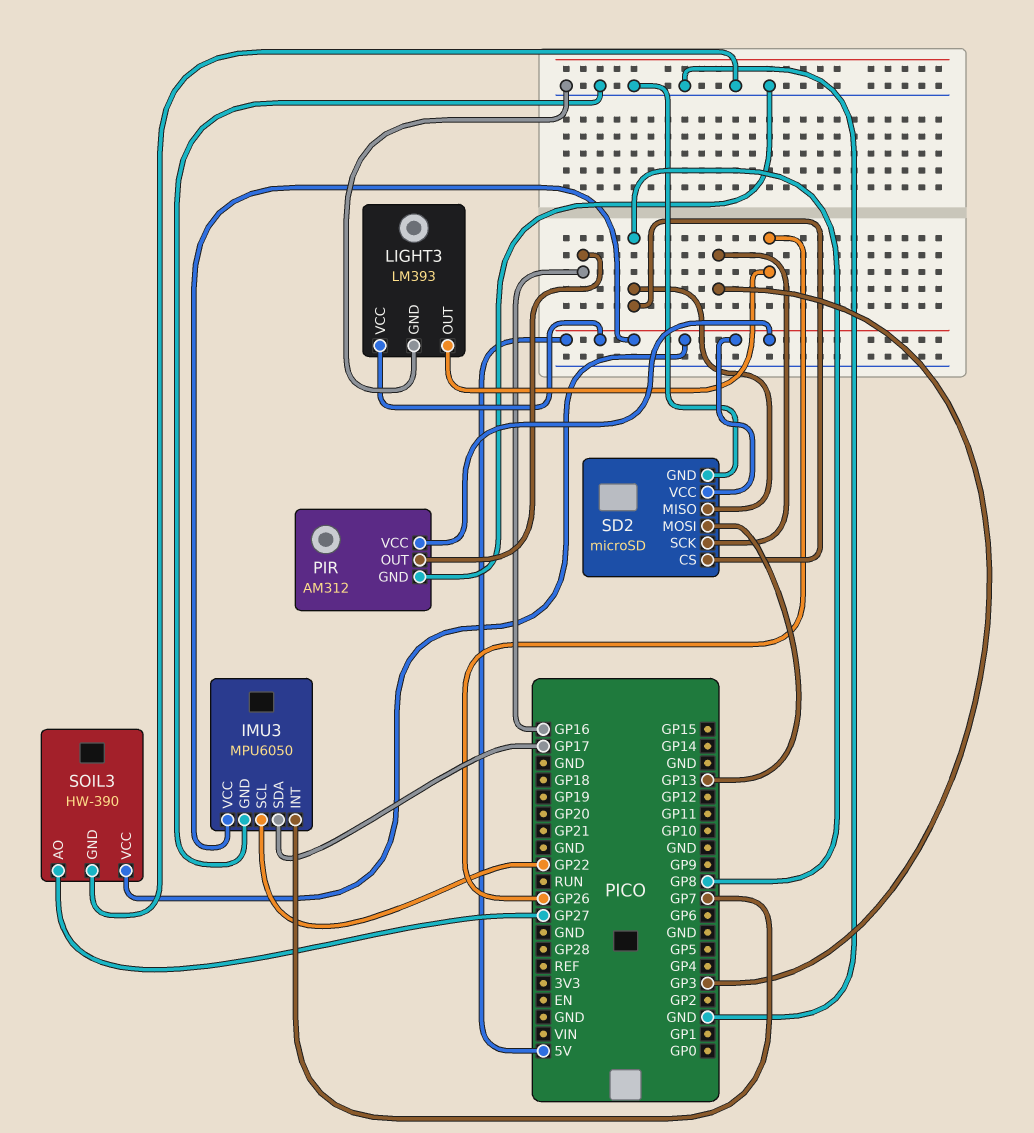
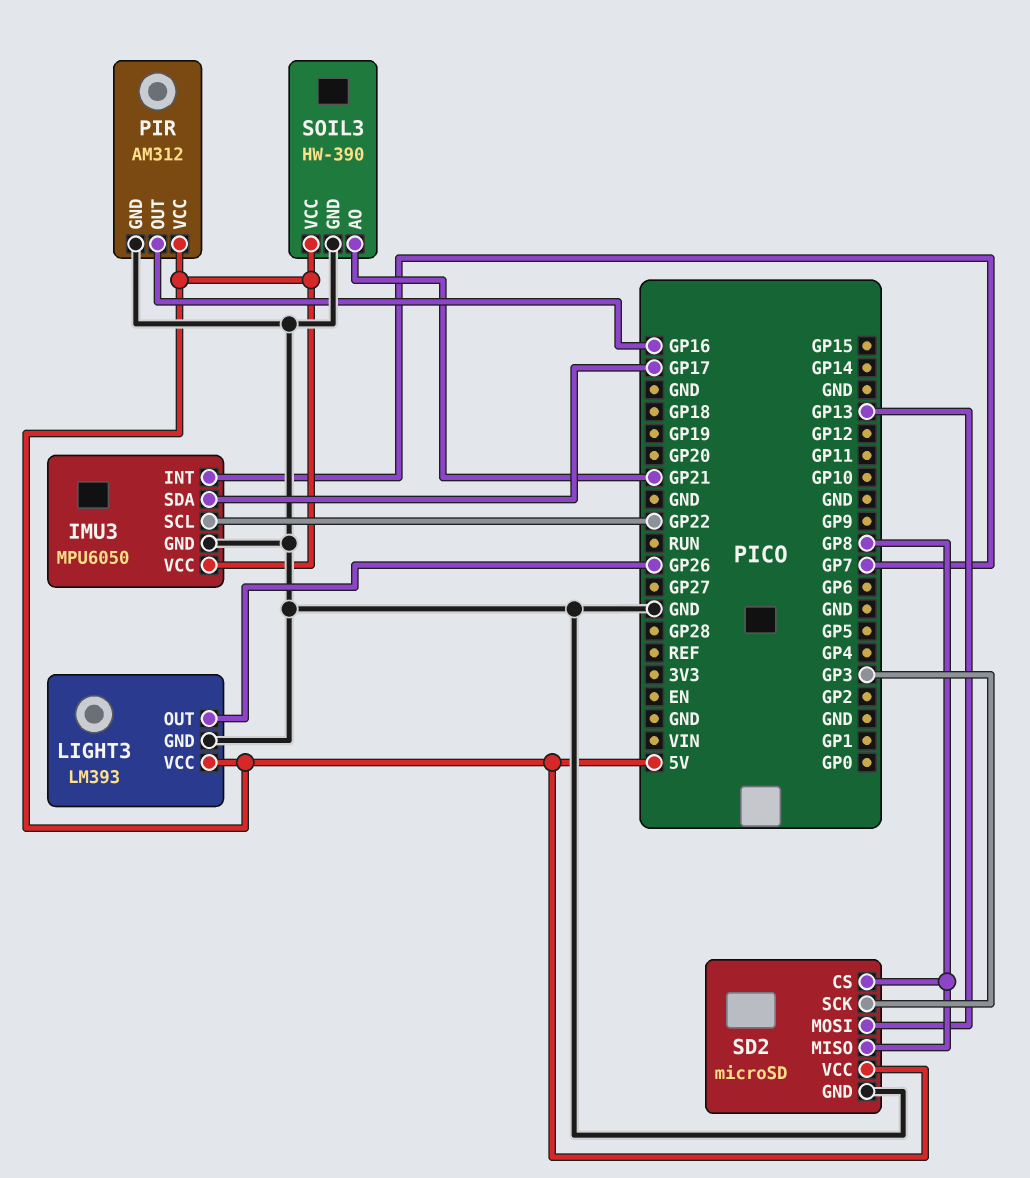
SOIL3 pin AO: GP27 -> GP21

